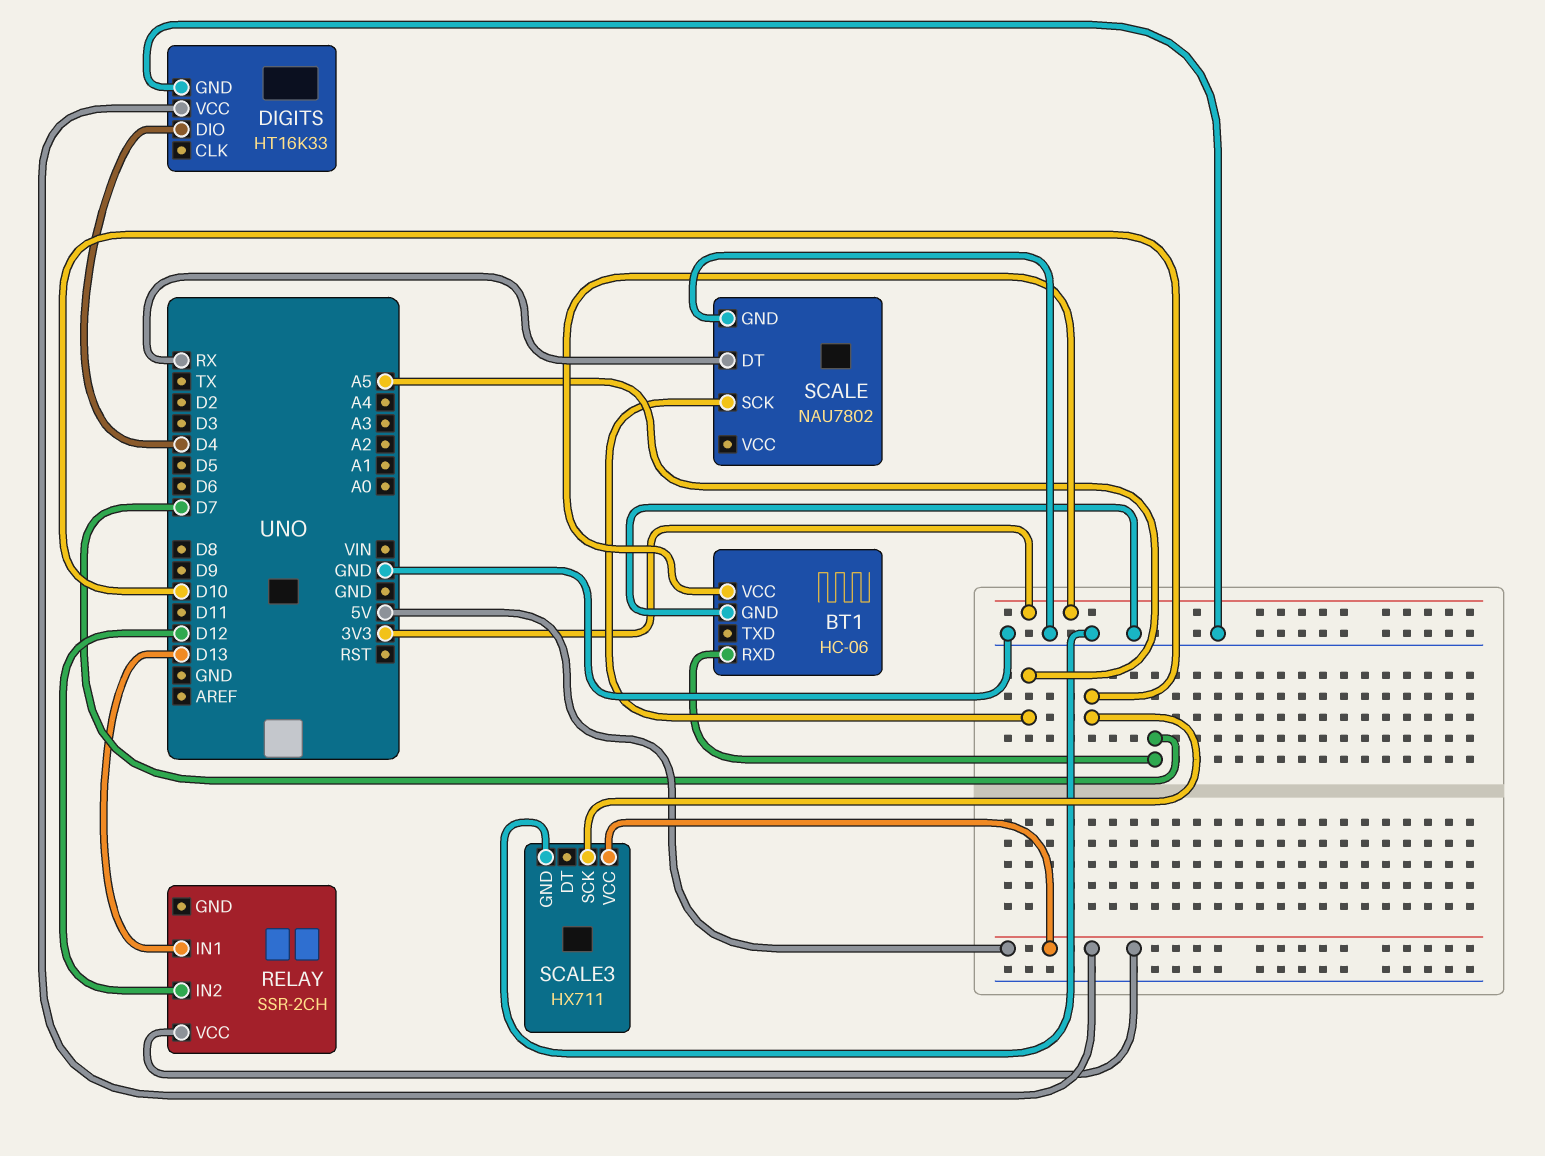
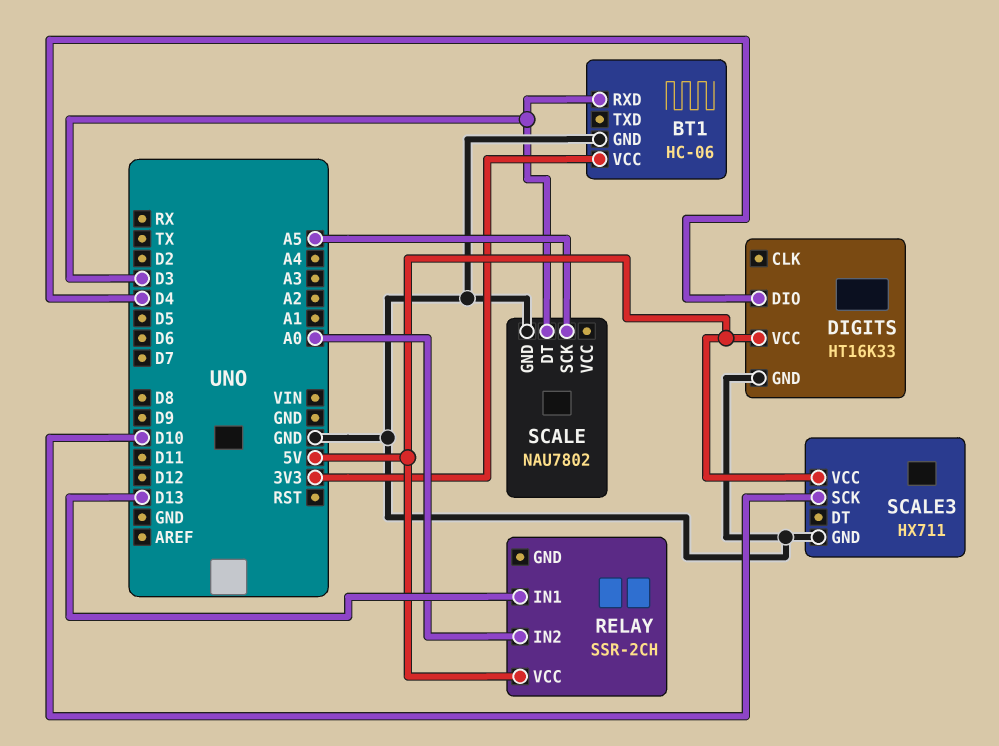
BT1 pin RXD: D7 -> D3
RELAY pin IN2: D12 -> A0
SCALE pin DT: RX -> D3

